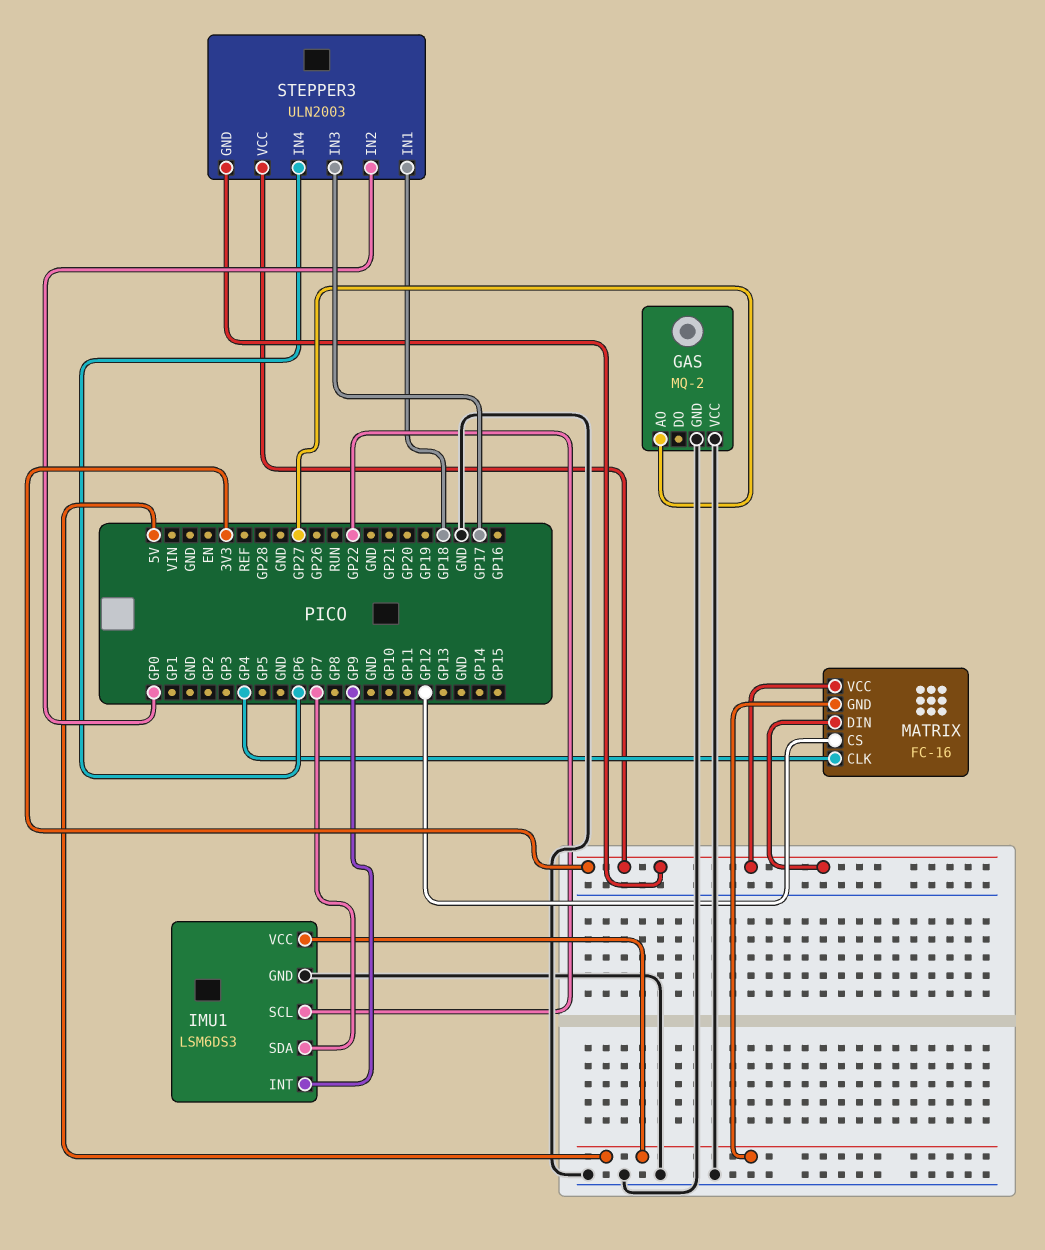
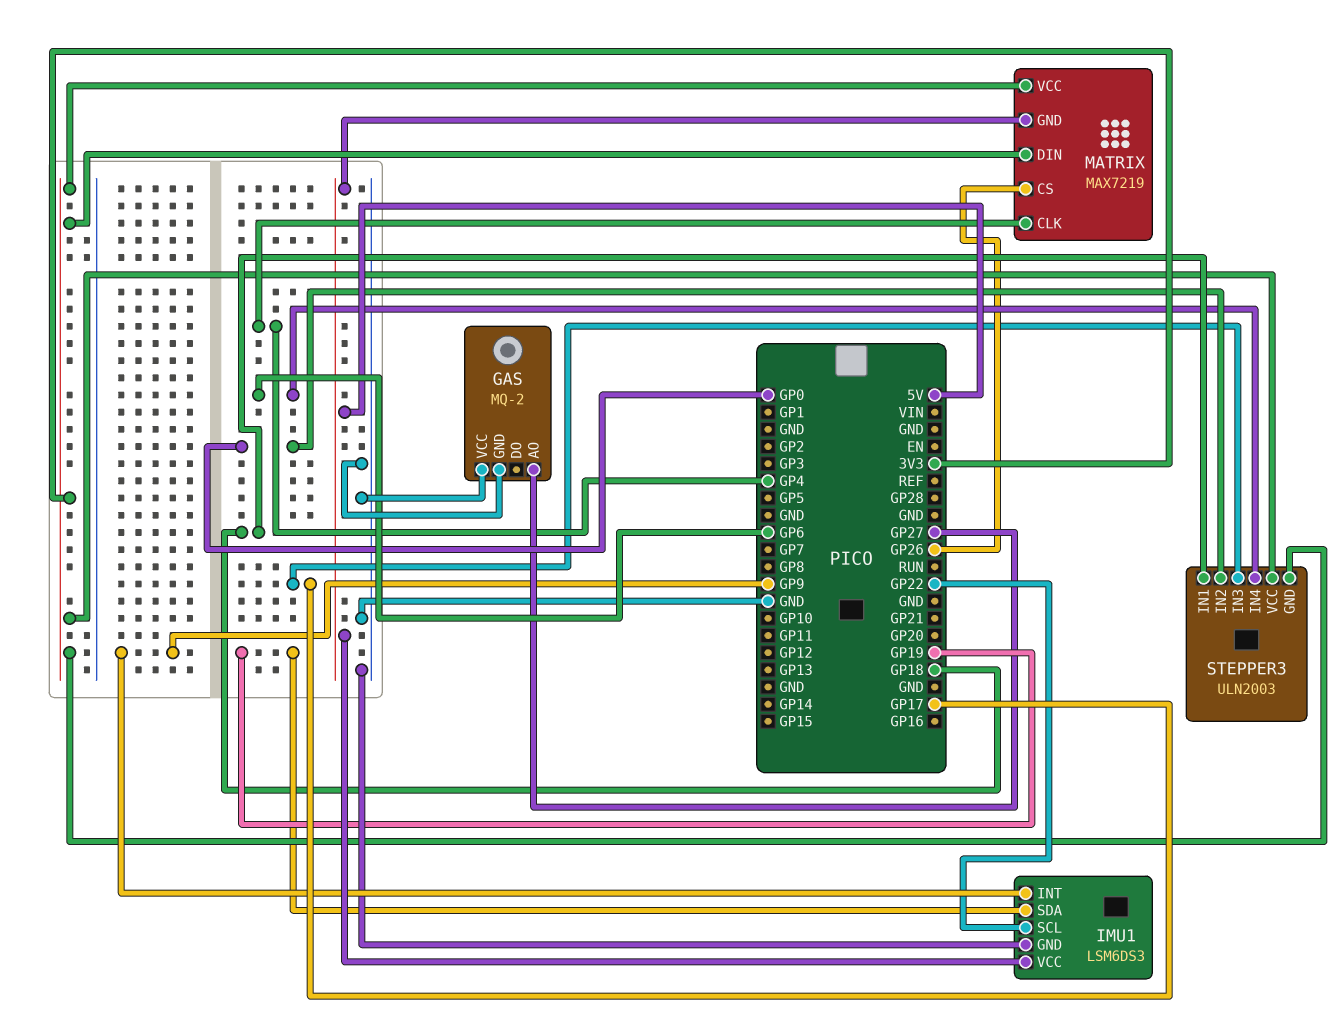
IMU1 pin SDA: GP7 -> GP19
MATRIX: FC-16 -> MAX7219
MATRIX pin CS: GP12 -> GP26

